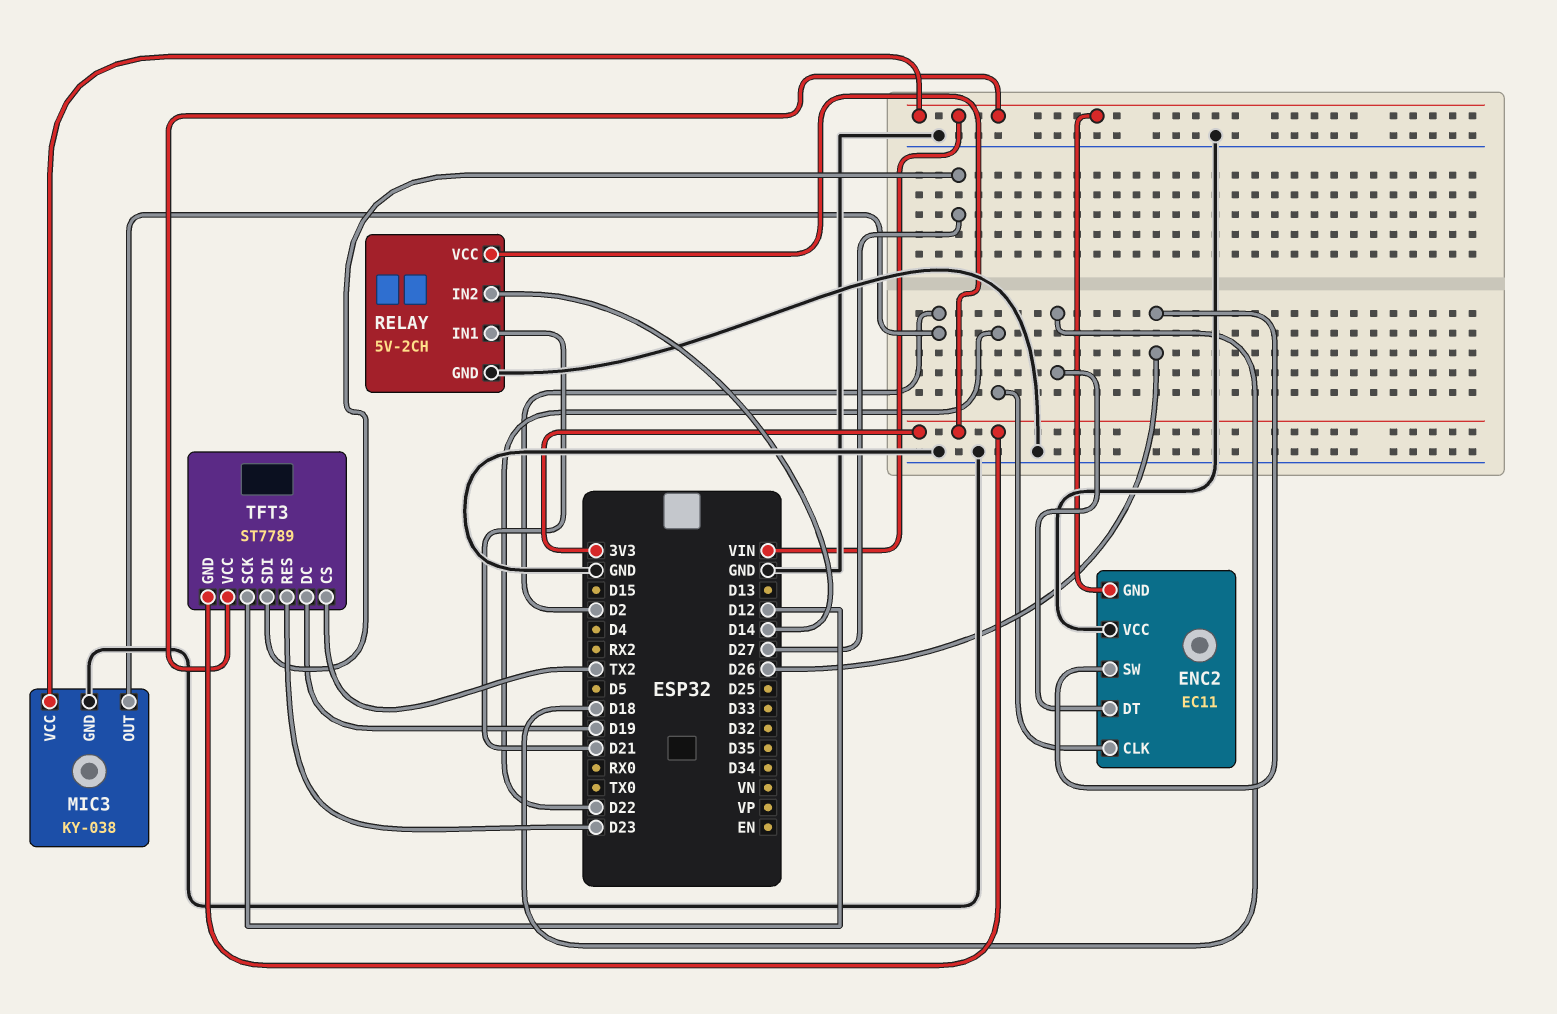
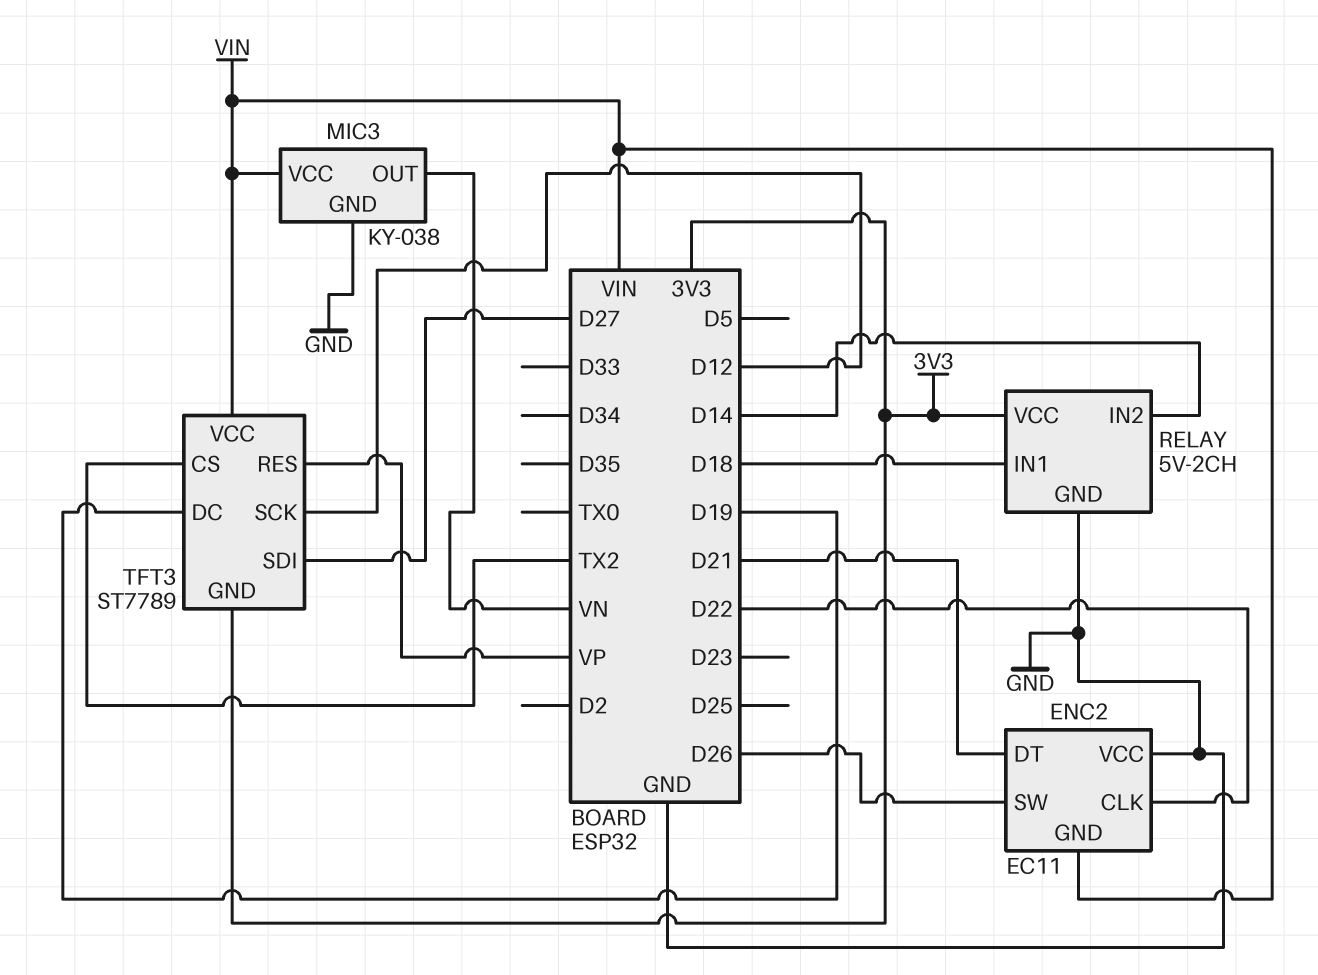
ENC2 pin DT: D18 -> D21
MIC3 pin OUT: D2 -> VN
RELAY pin IN1: D21 -> D18
TFT3 pin RES: D23 -> VP

